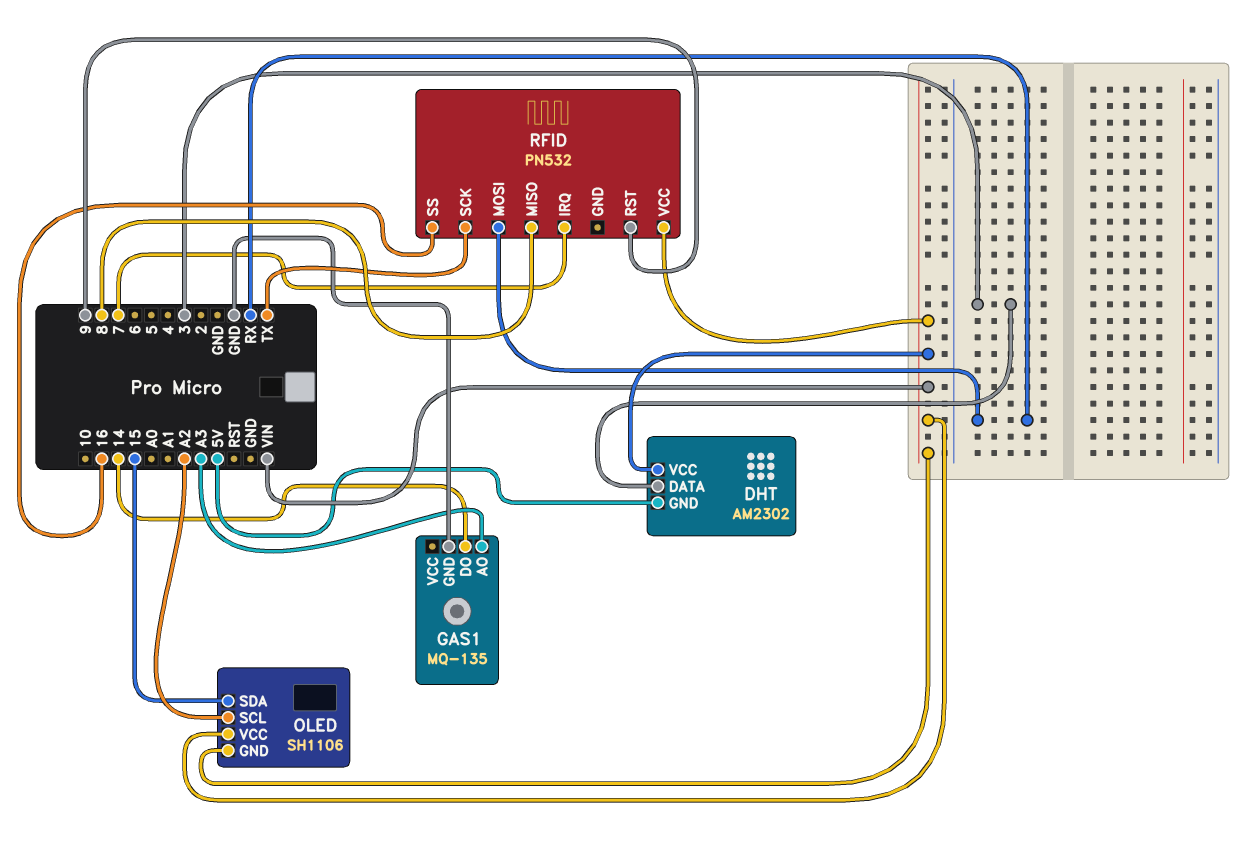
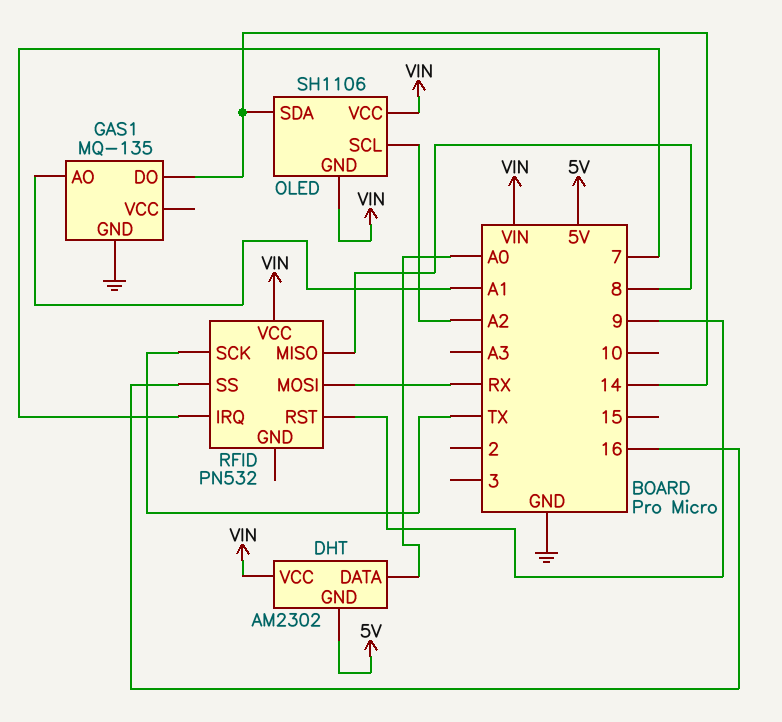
DHT pin DATA: 3 -> A0
GAS1 pin AO: A3 -> A1
OLED pin SDA: 15 -> 14

